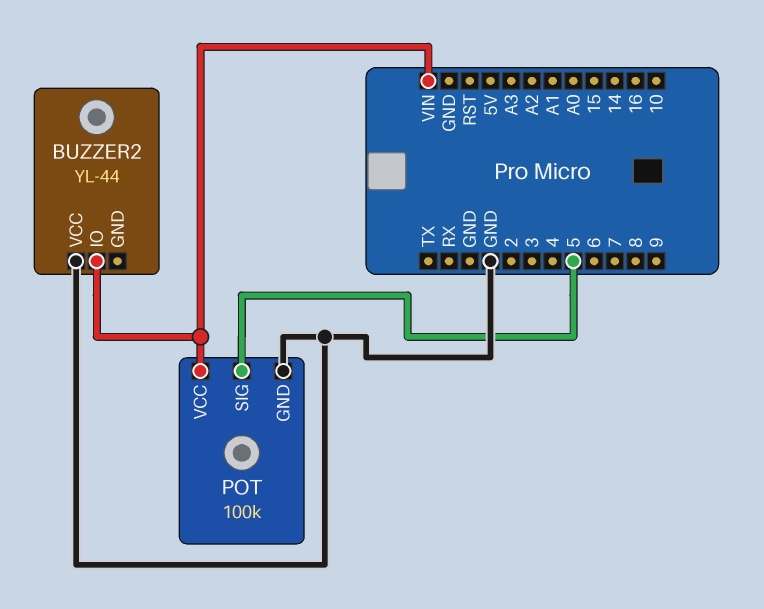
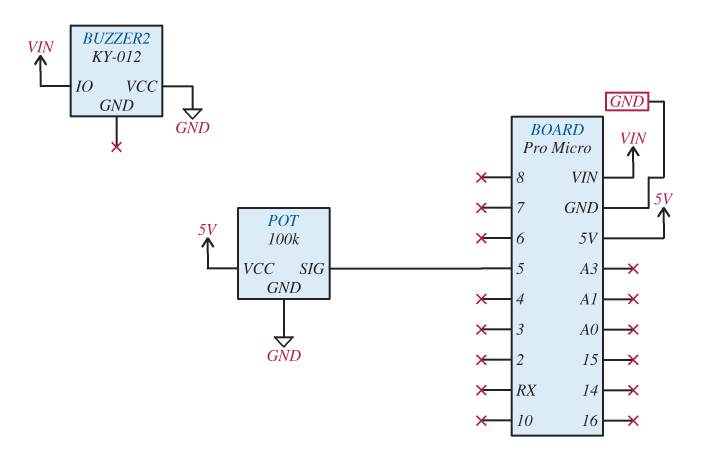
BUZZER2: YL-44 -> KY-012
POT pin VCC: VIN -> 5V

